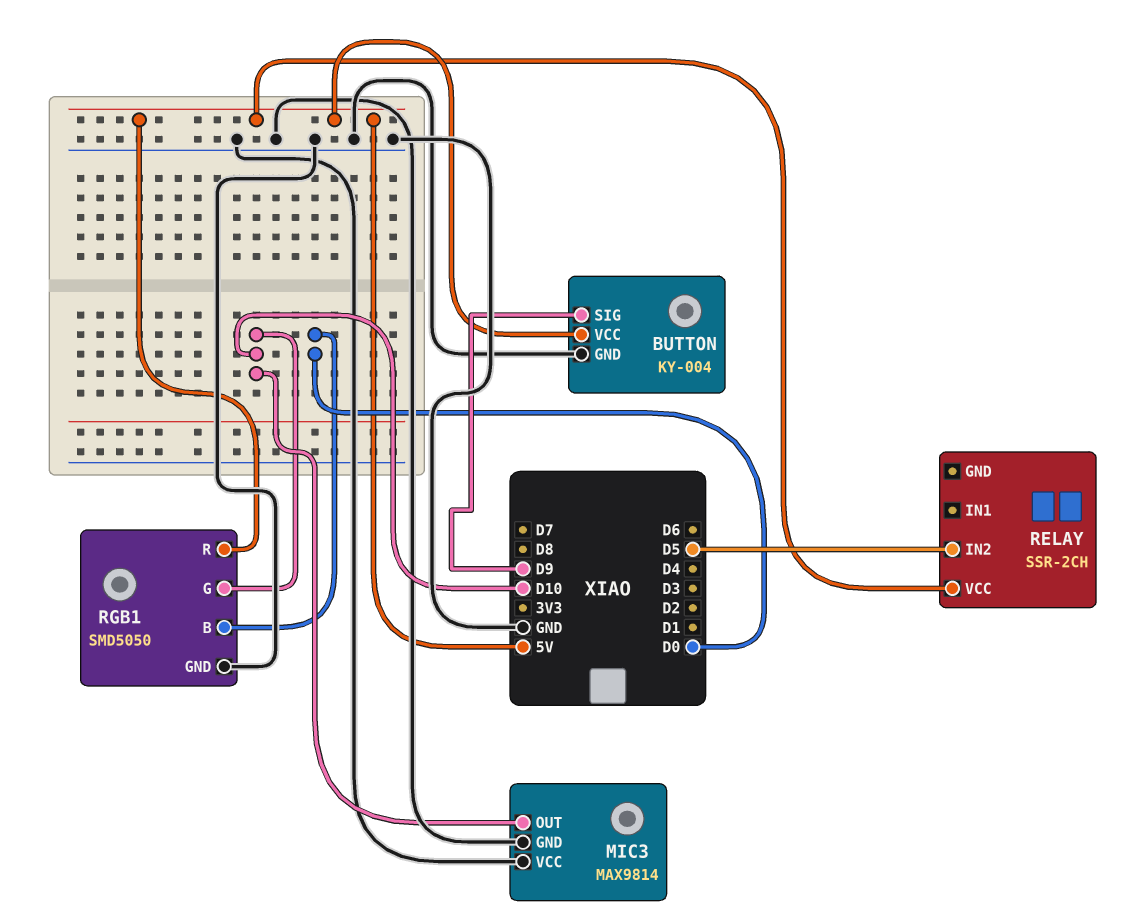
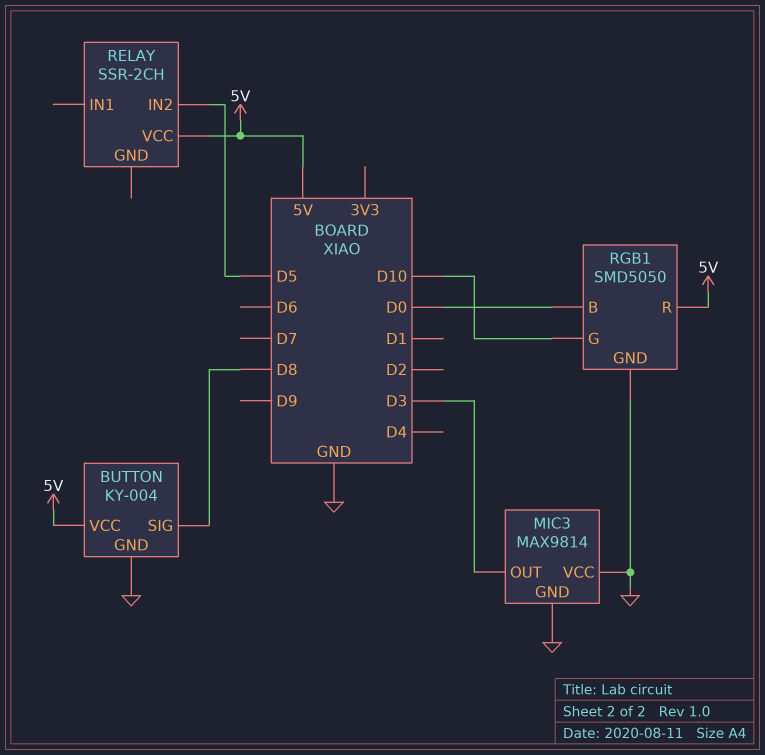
BUTTON pin SIG: D9 -> D8
MIC3 pin OUT: D10 -> D3

